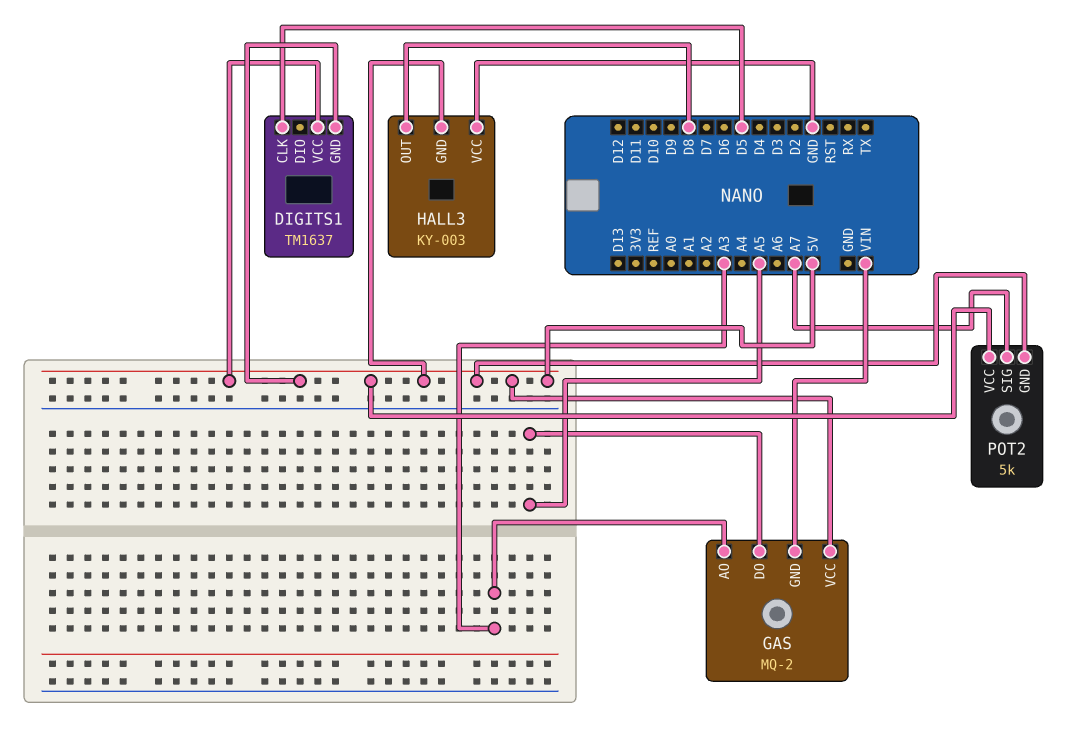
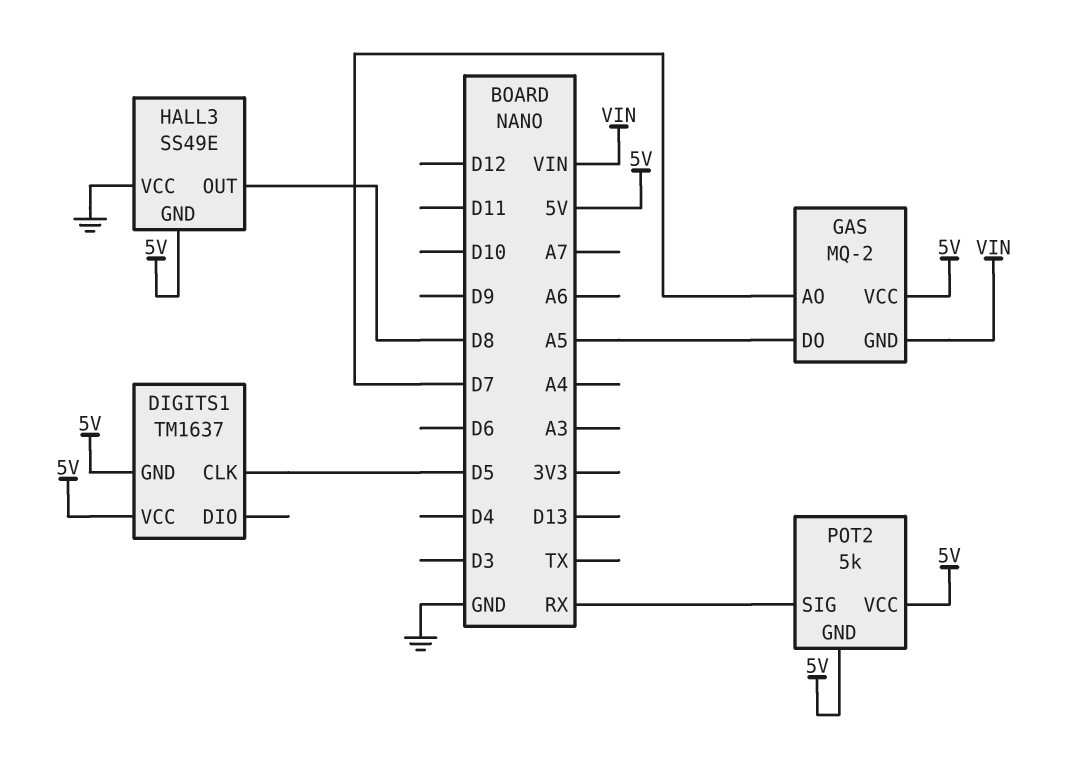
GAS pin AO: A3 -> D7
HALL3: KY-003 -> SS49E
POT2 pin SIG: A7 -> RX

